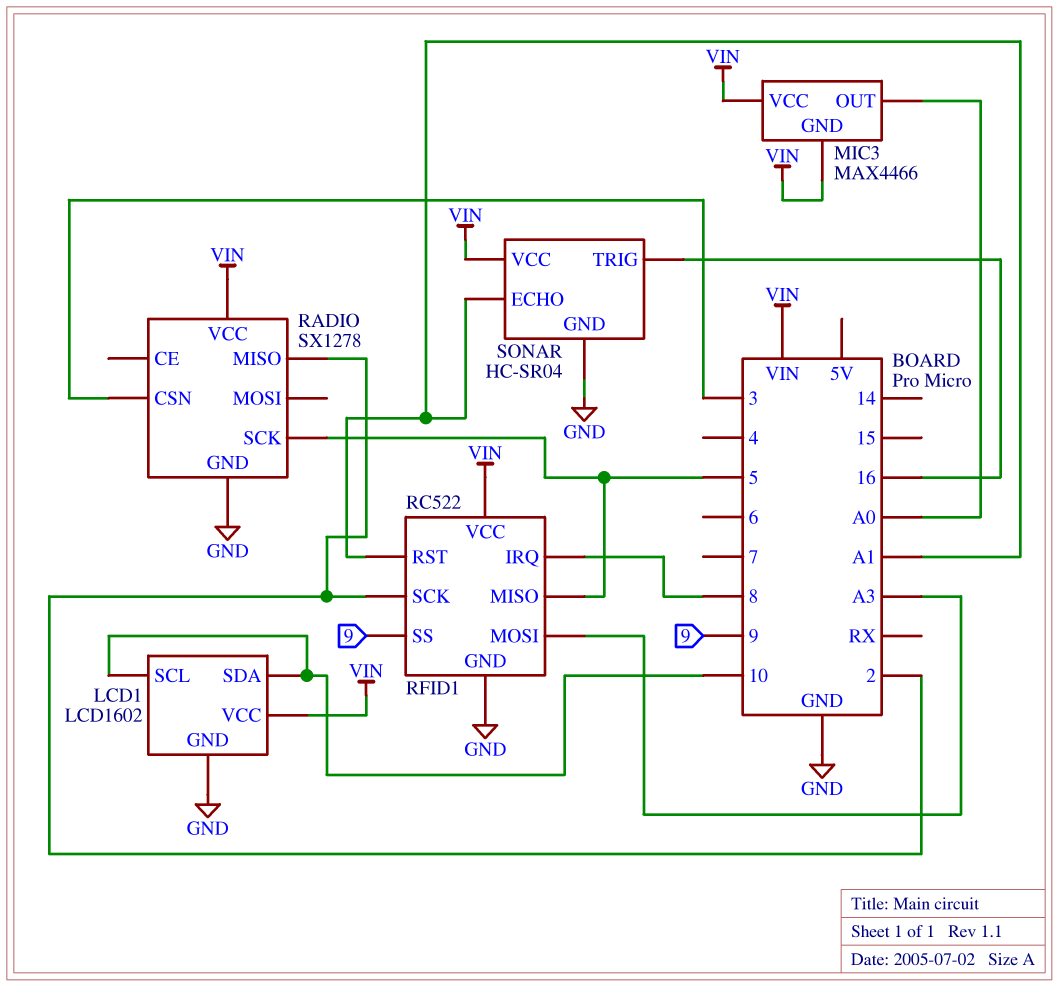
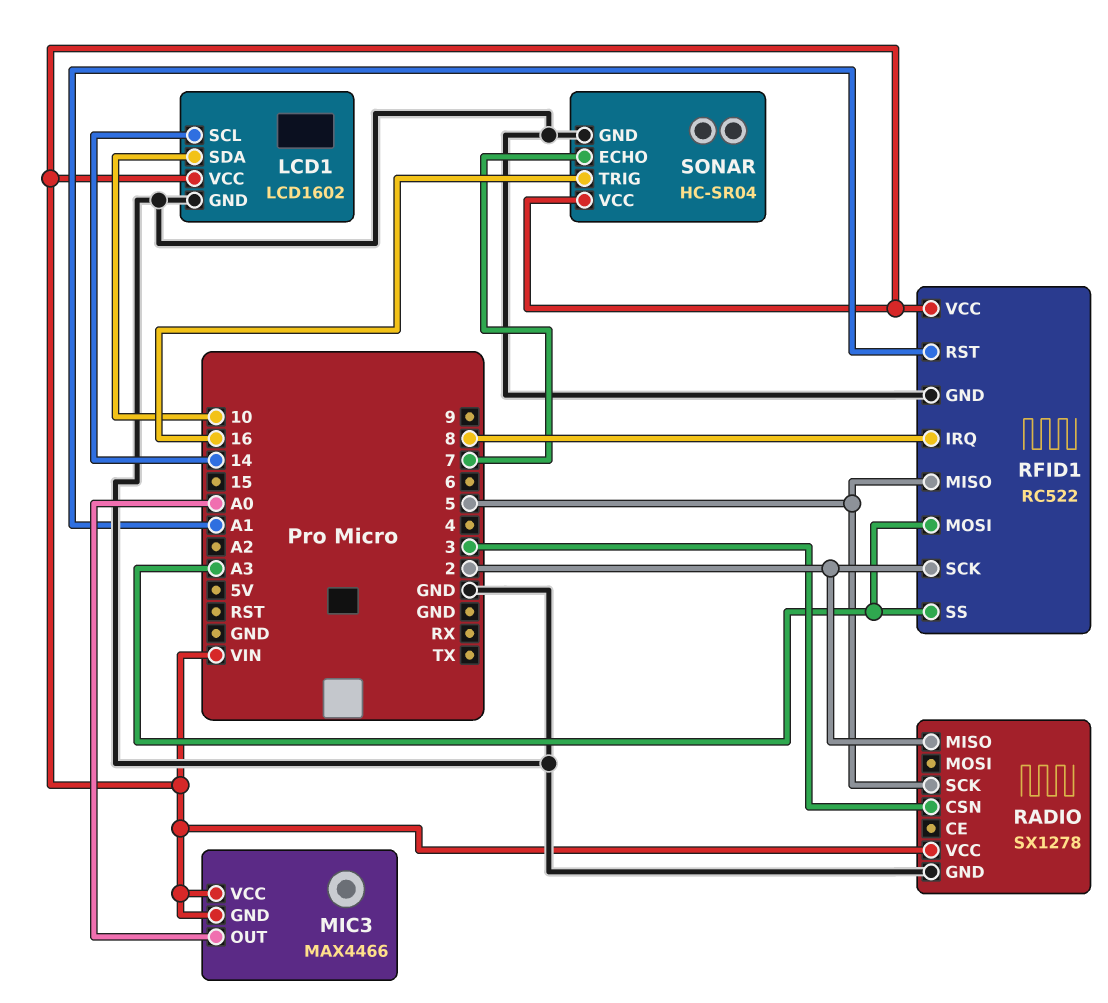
LCD1 pin SCL: 10 -> 14
RFID1 pin SS: 9 -> A3
SONAR pin ECHO: A1 -> 7

